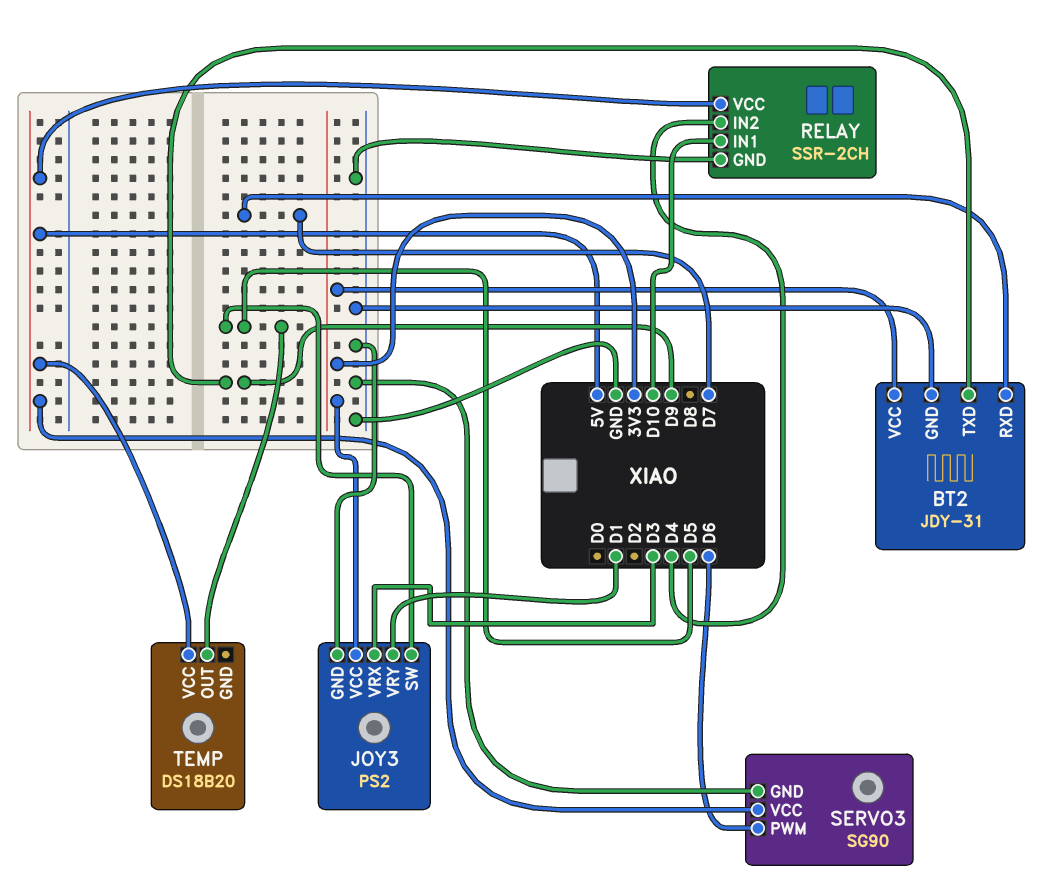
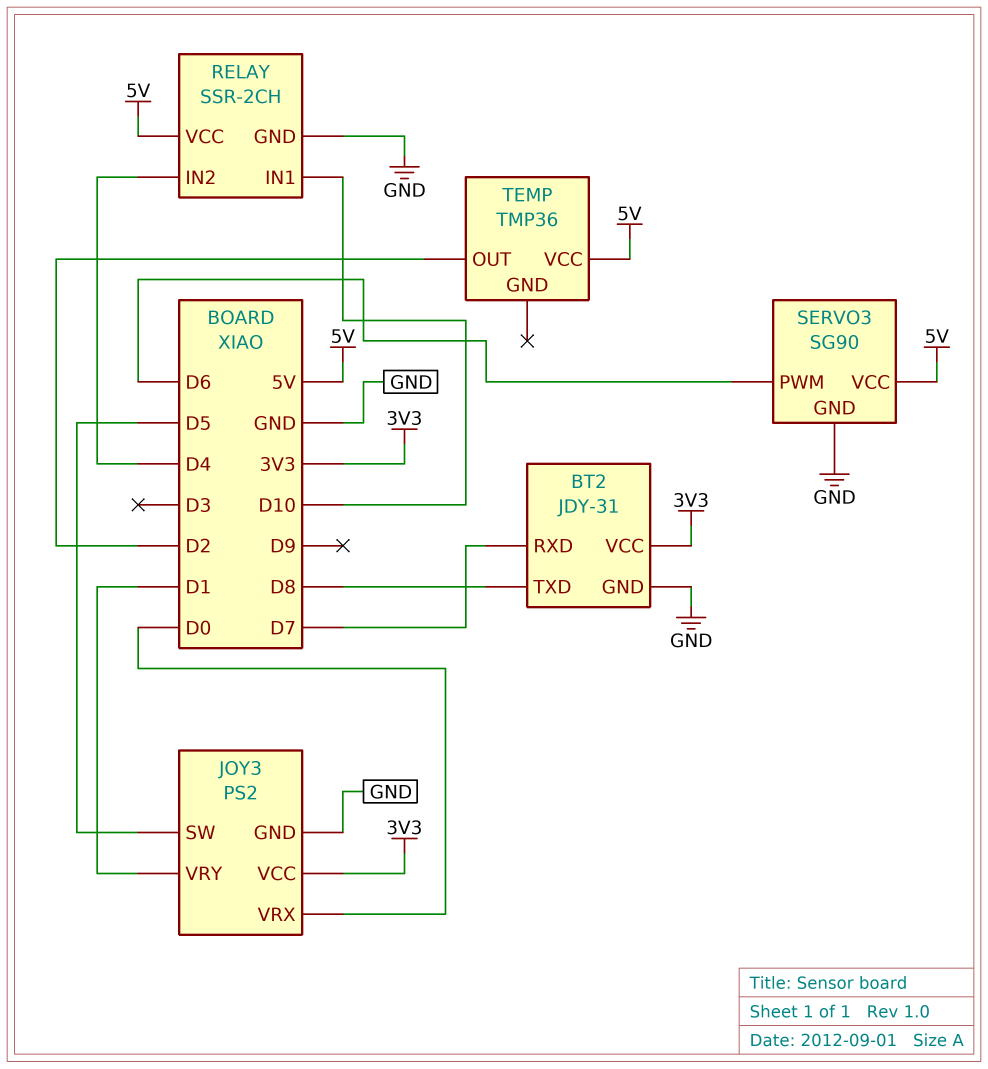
BT2 pin TXD: D9 -> D8
JOY3 pin VRX: D3 -> D0
TEMP: DS18B20 -> TMP36
TEMP pin OUT: D5 -> D2

